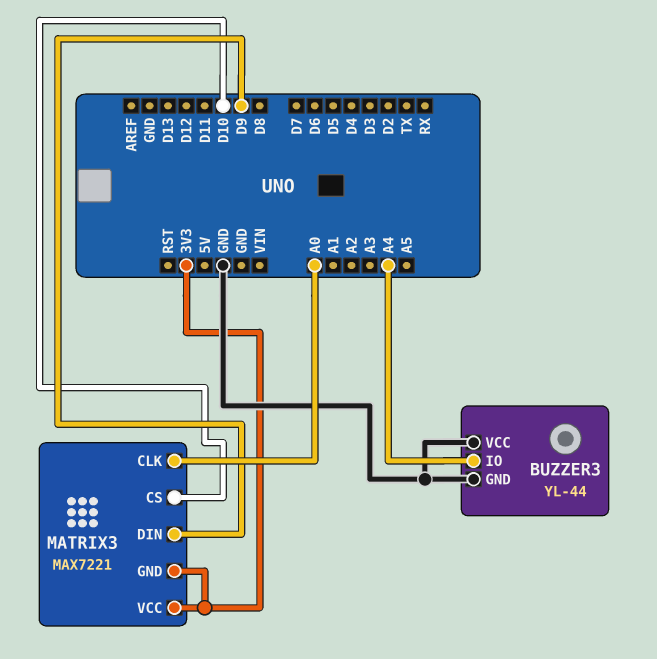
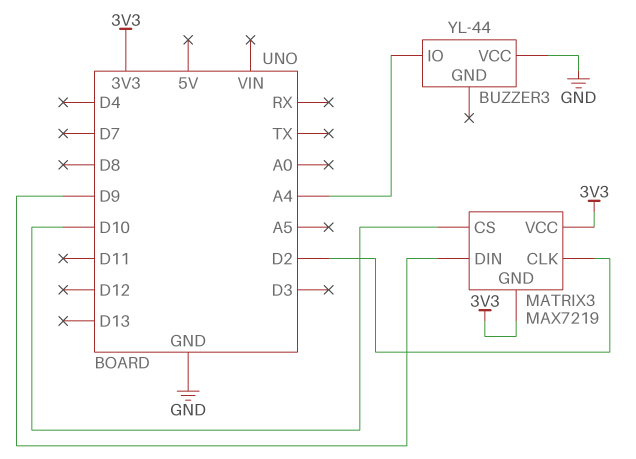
BUZZER3 pin GND: GND -> none
MATRIX3: MAX7221 -> MAX7219
MATRIX3 pin CLK: A0 -> D2

